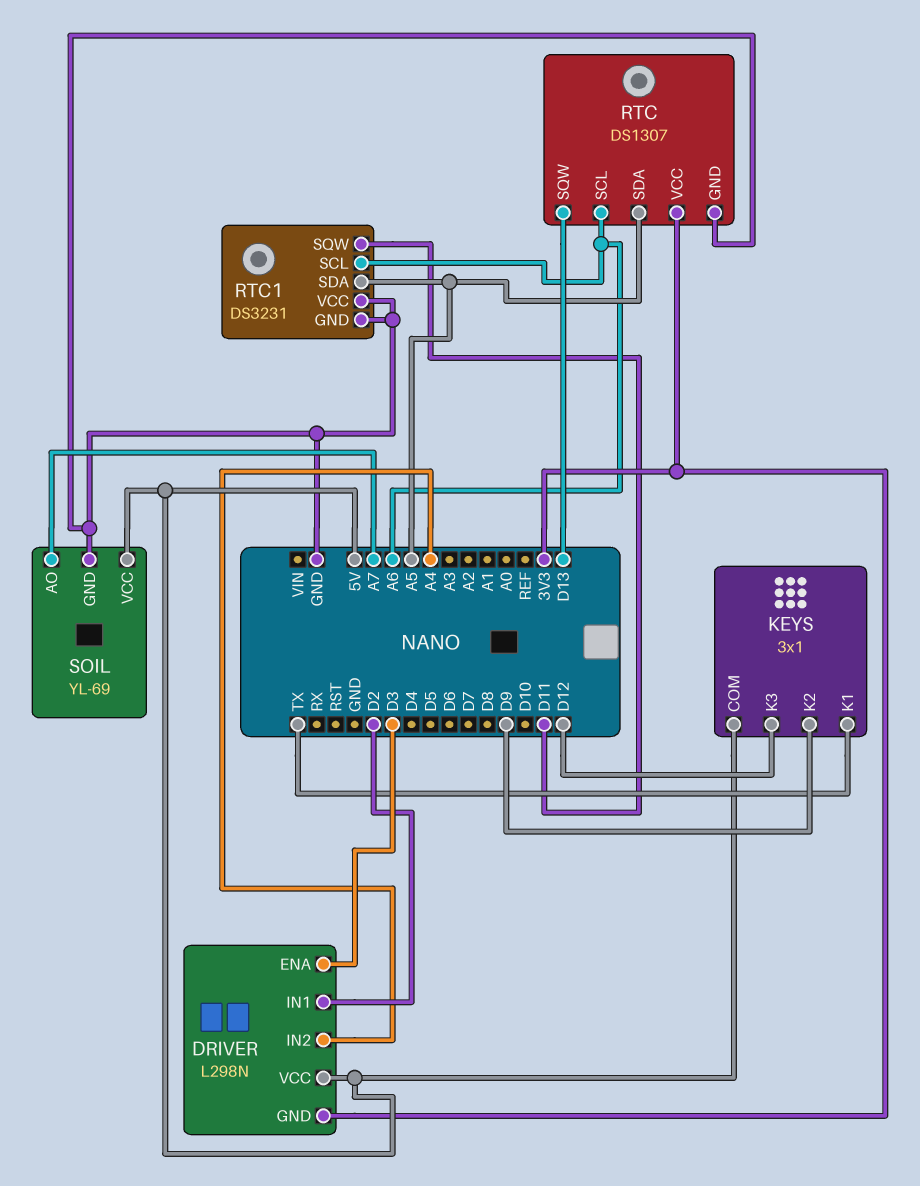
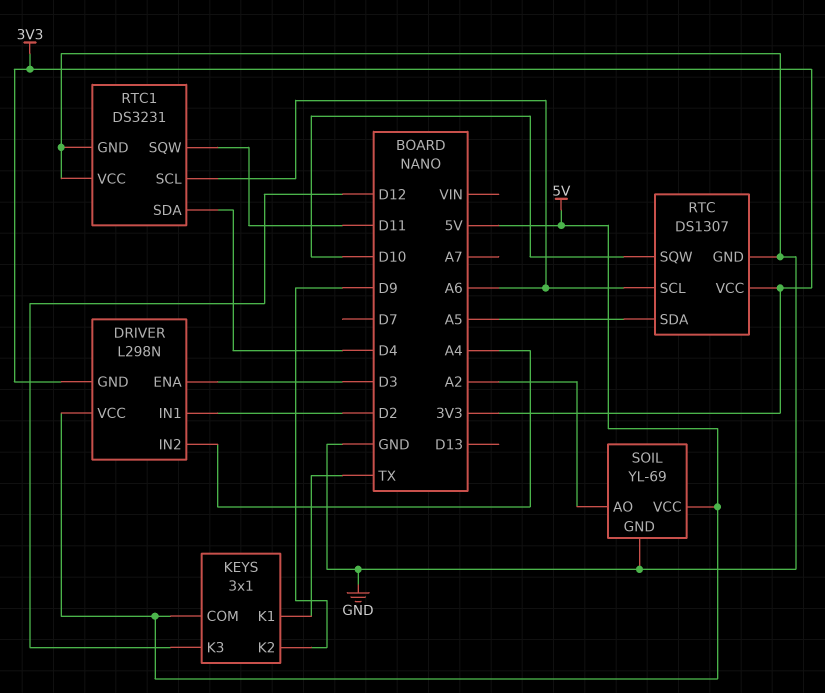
RTC pin SQW: D13 -> D10
RTC1 pin SDA: A5 -> D4
SOIL pin AO: A7 -> A2

